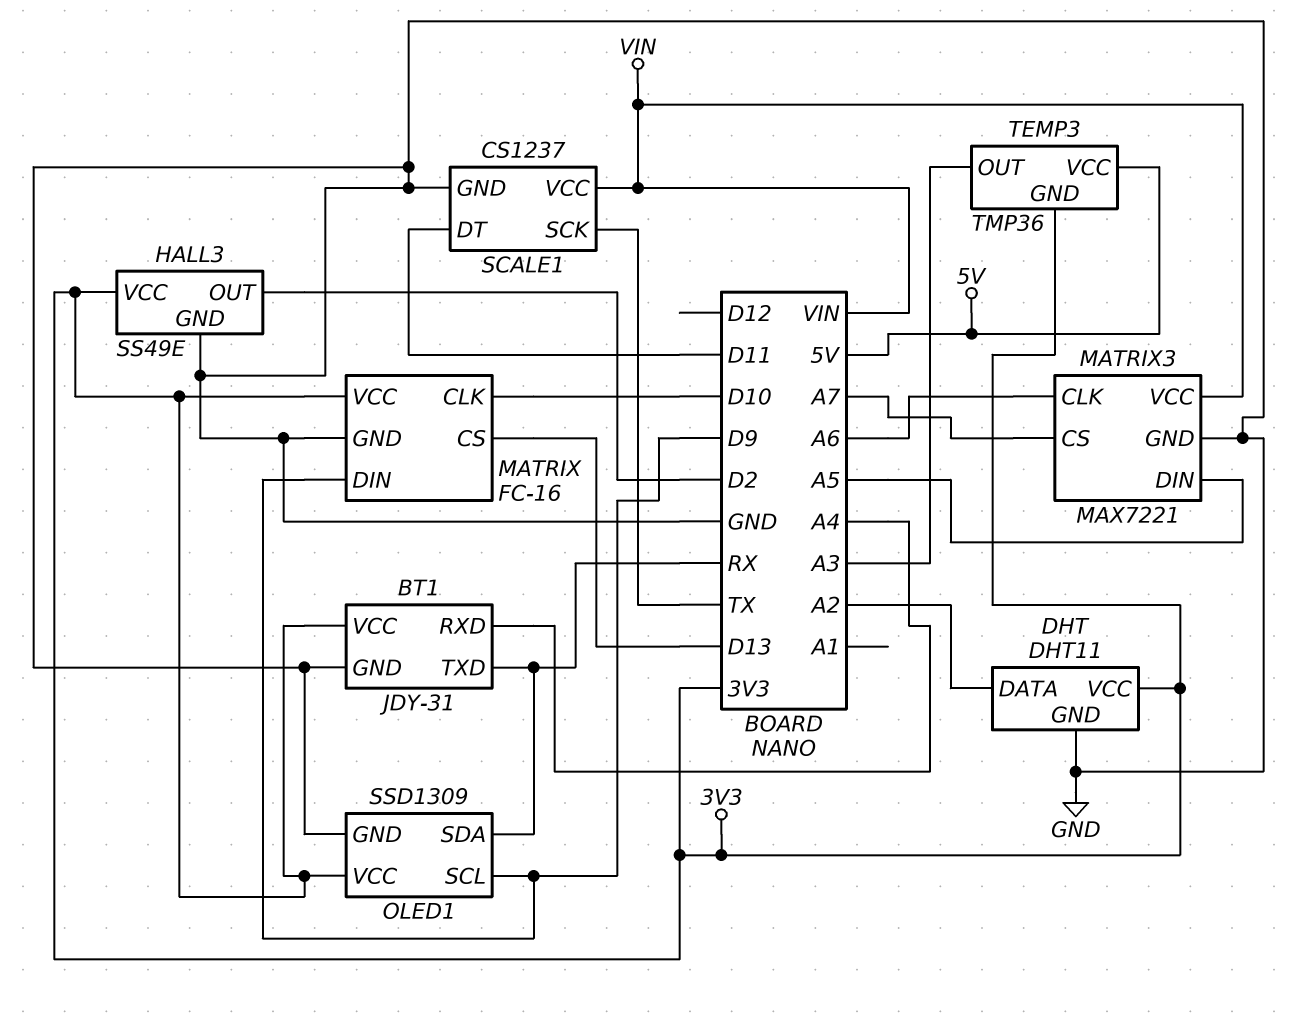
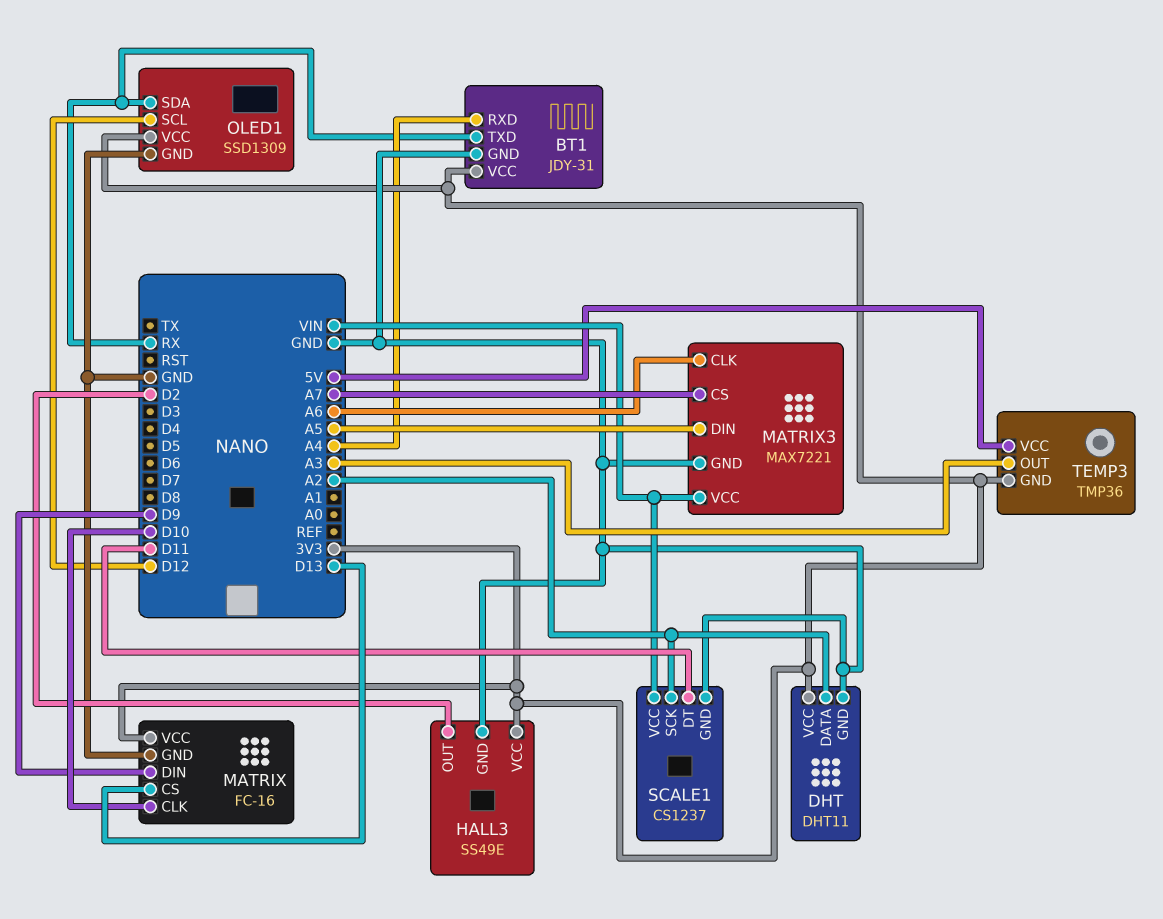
OLED1 pin SCL: D9 -> D12
SCALE1 pin SCK: TX -> A2

